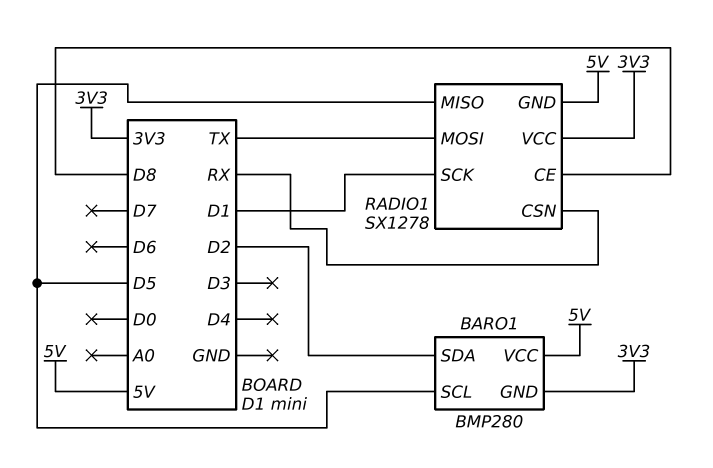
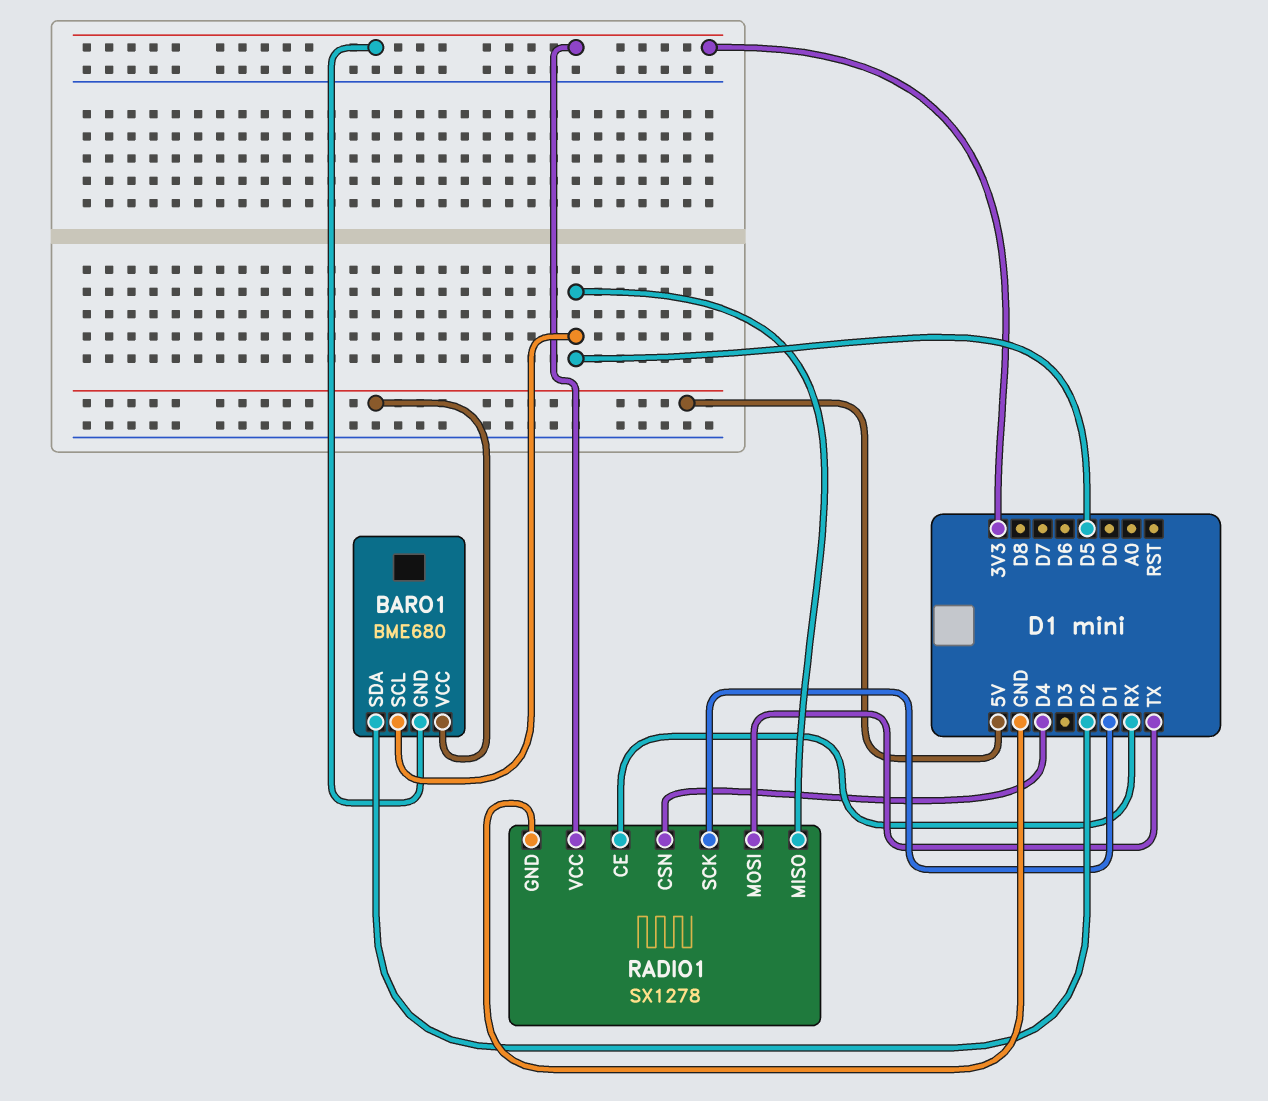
BARO1: BMP280 -> BME680
RADIO1 pin CE: D8 -> RX
RADIO1 pin CSN: RX -> D4
RADIO1 pin GND: 5V -> GND

